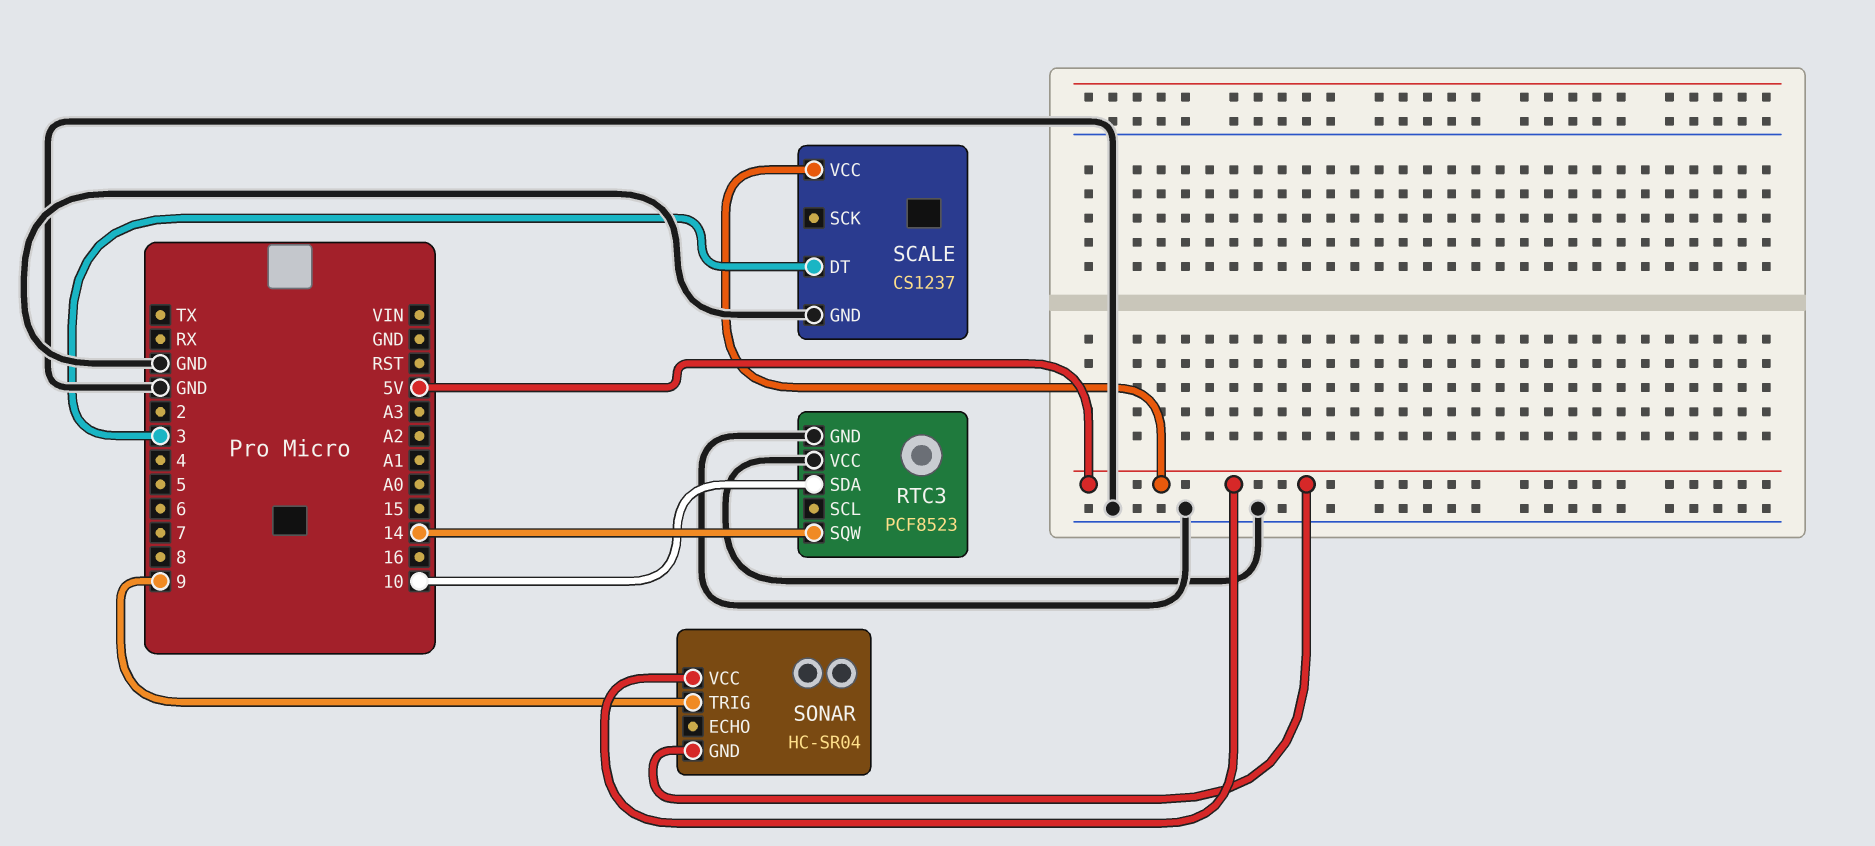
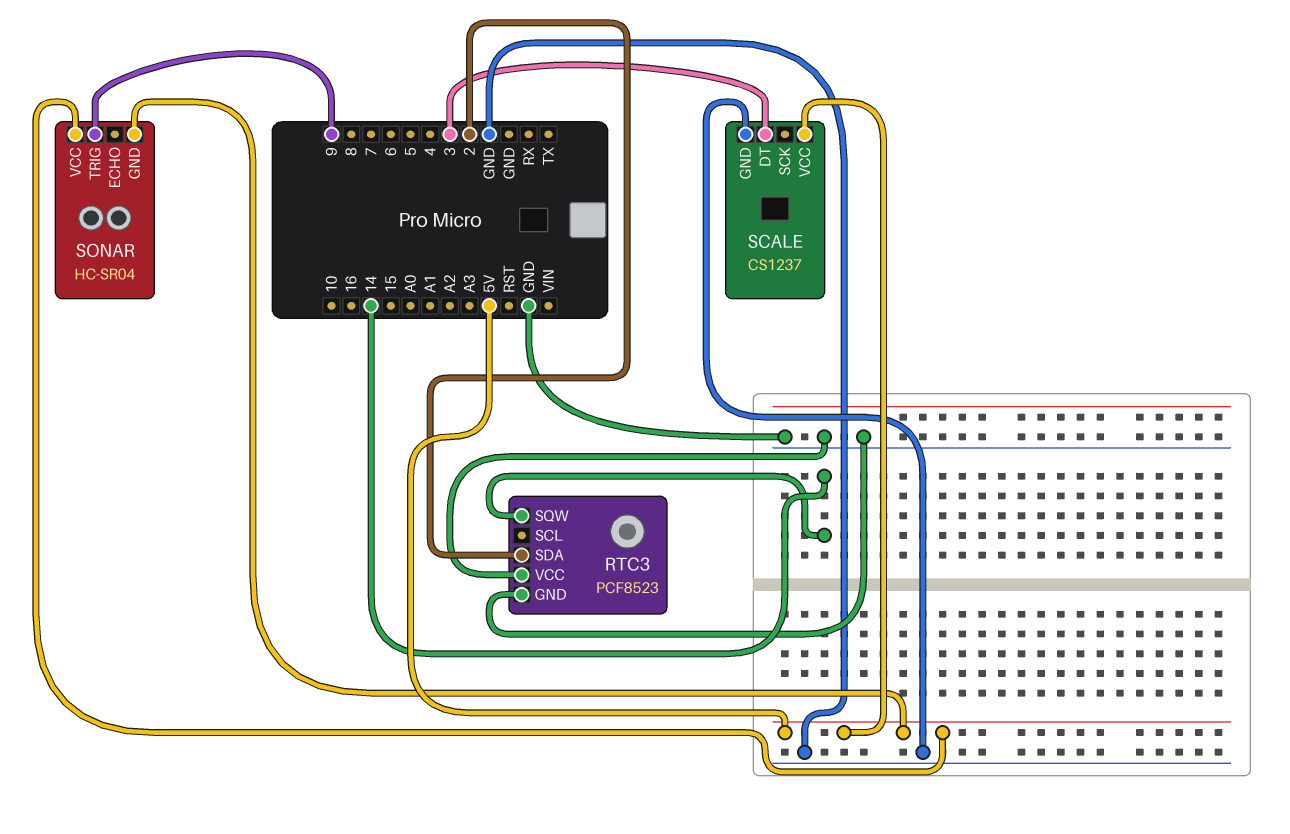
RTC3 pin SDA: 10 -> 2

